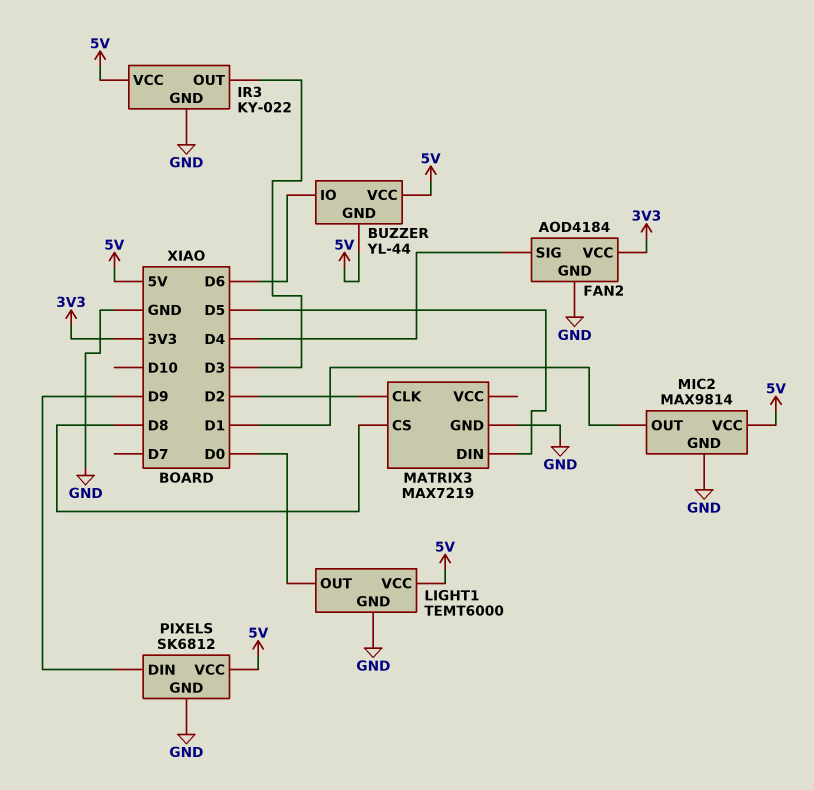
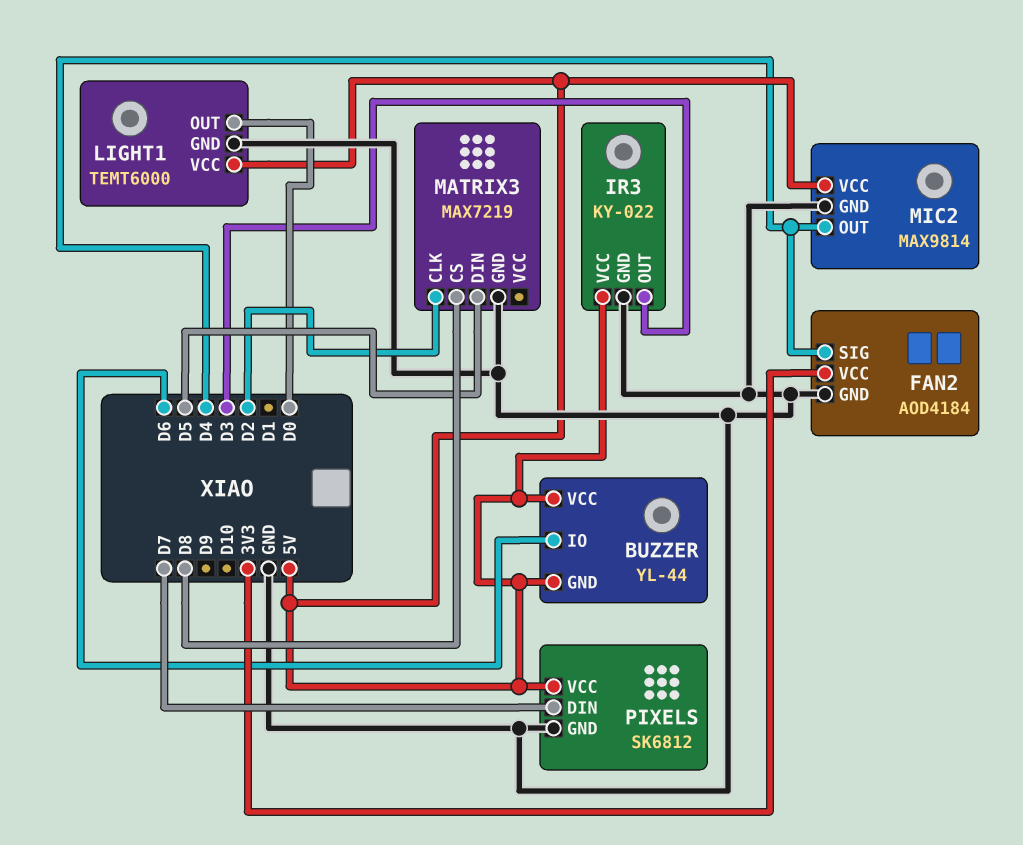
MIC2 pin OUT: D1 -> D4
PIXELS pin DIN: D9 -> D7

